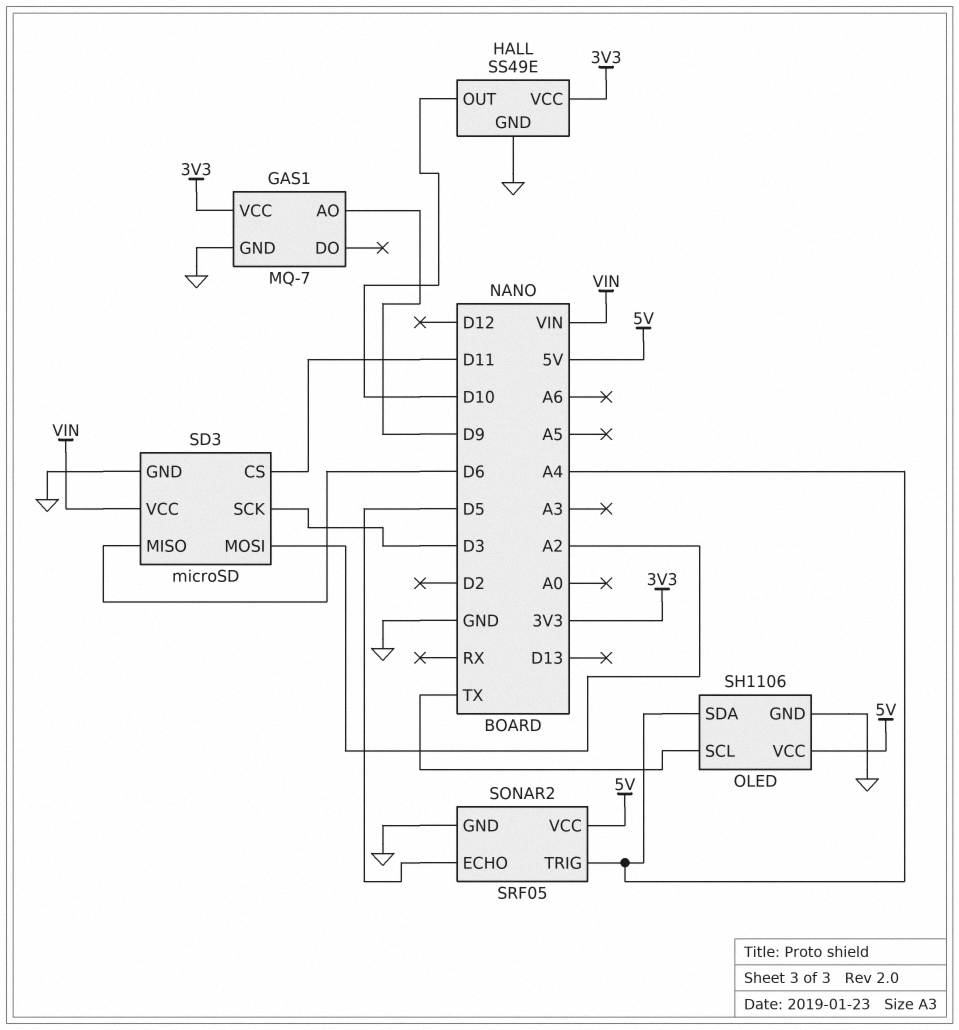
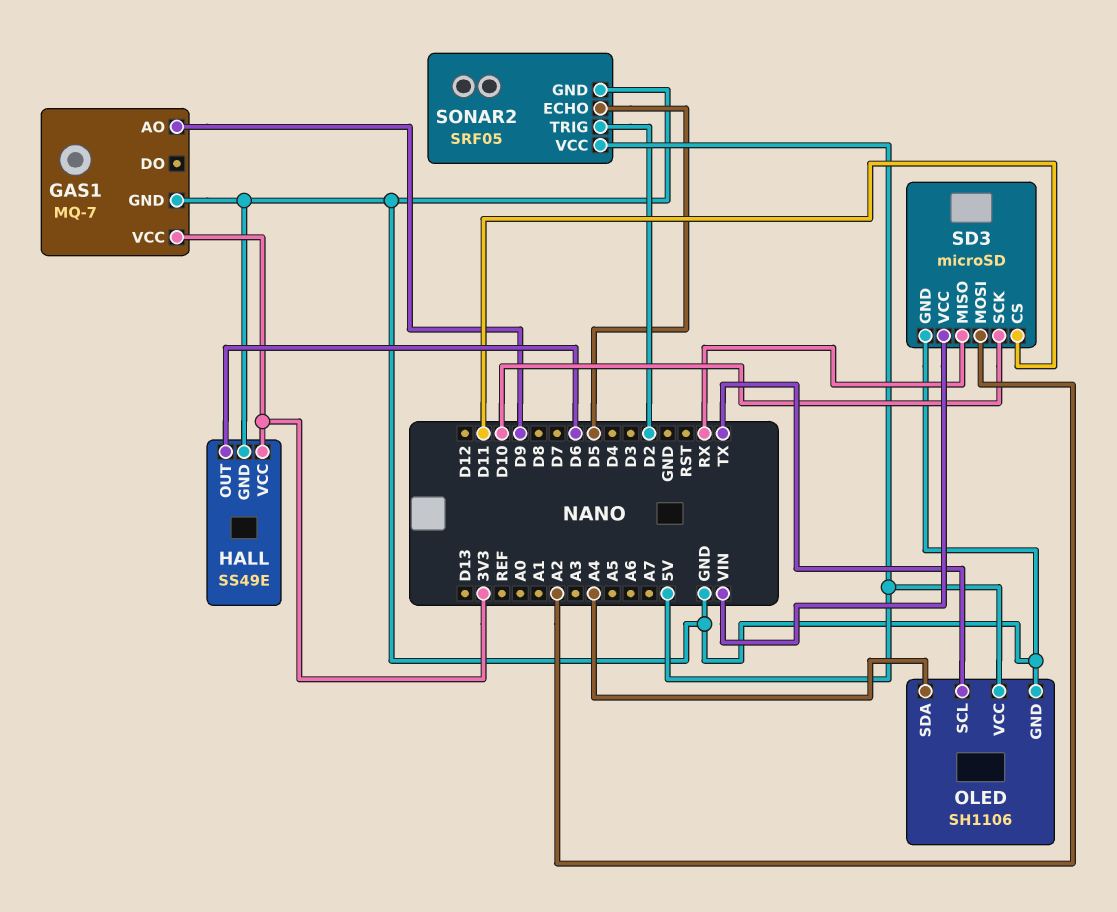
HALL pin OUT: D10 -> D6
SD3 pin MISO: D6 -> RX
SD3 pin SCK: D3 -> D10
SONAR2 pin TRIG: A4 -> D2

